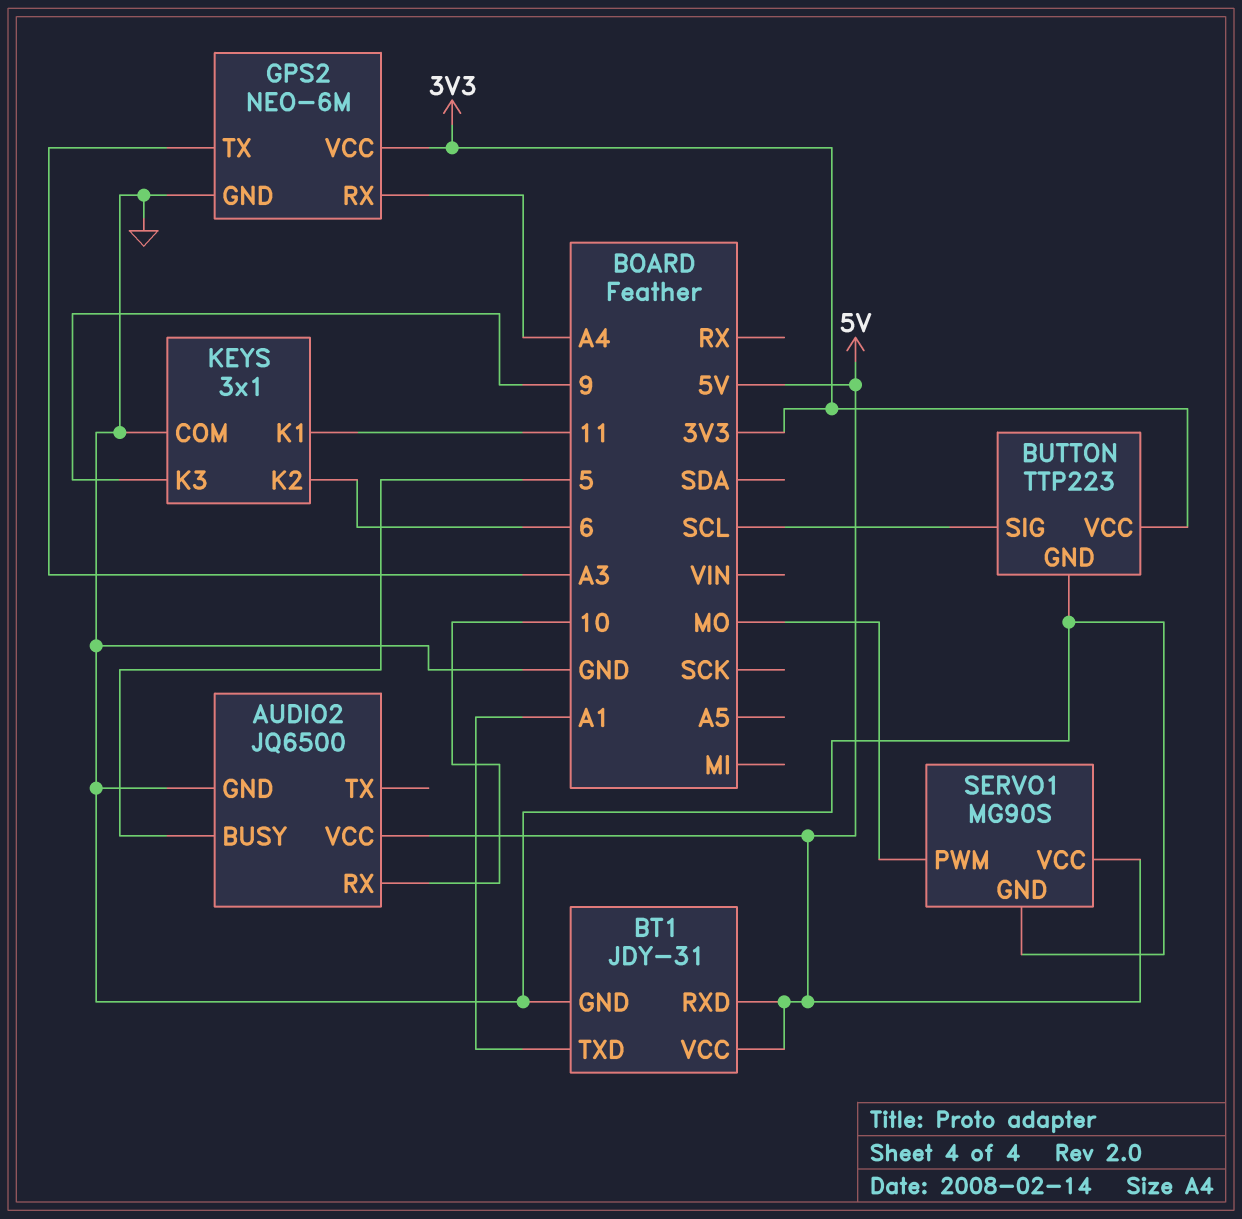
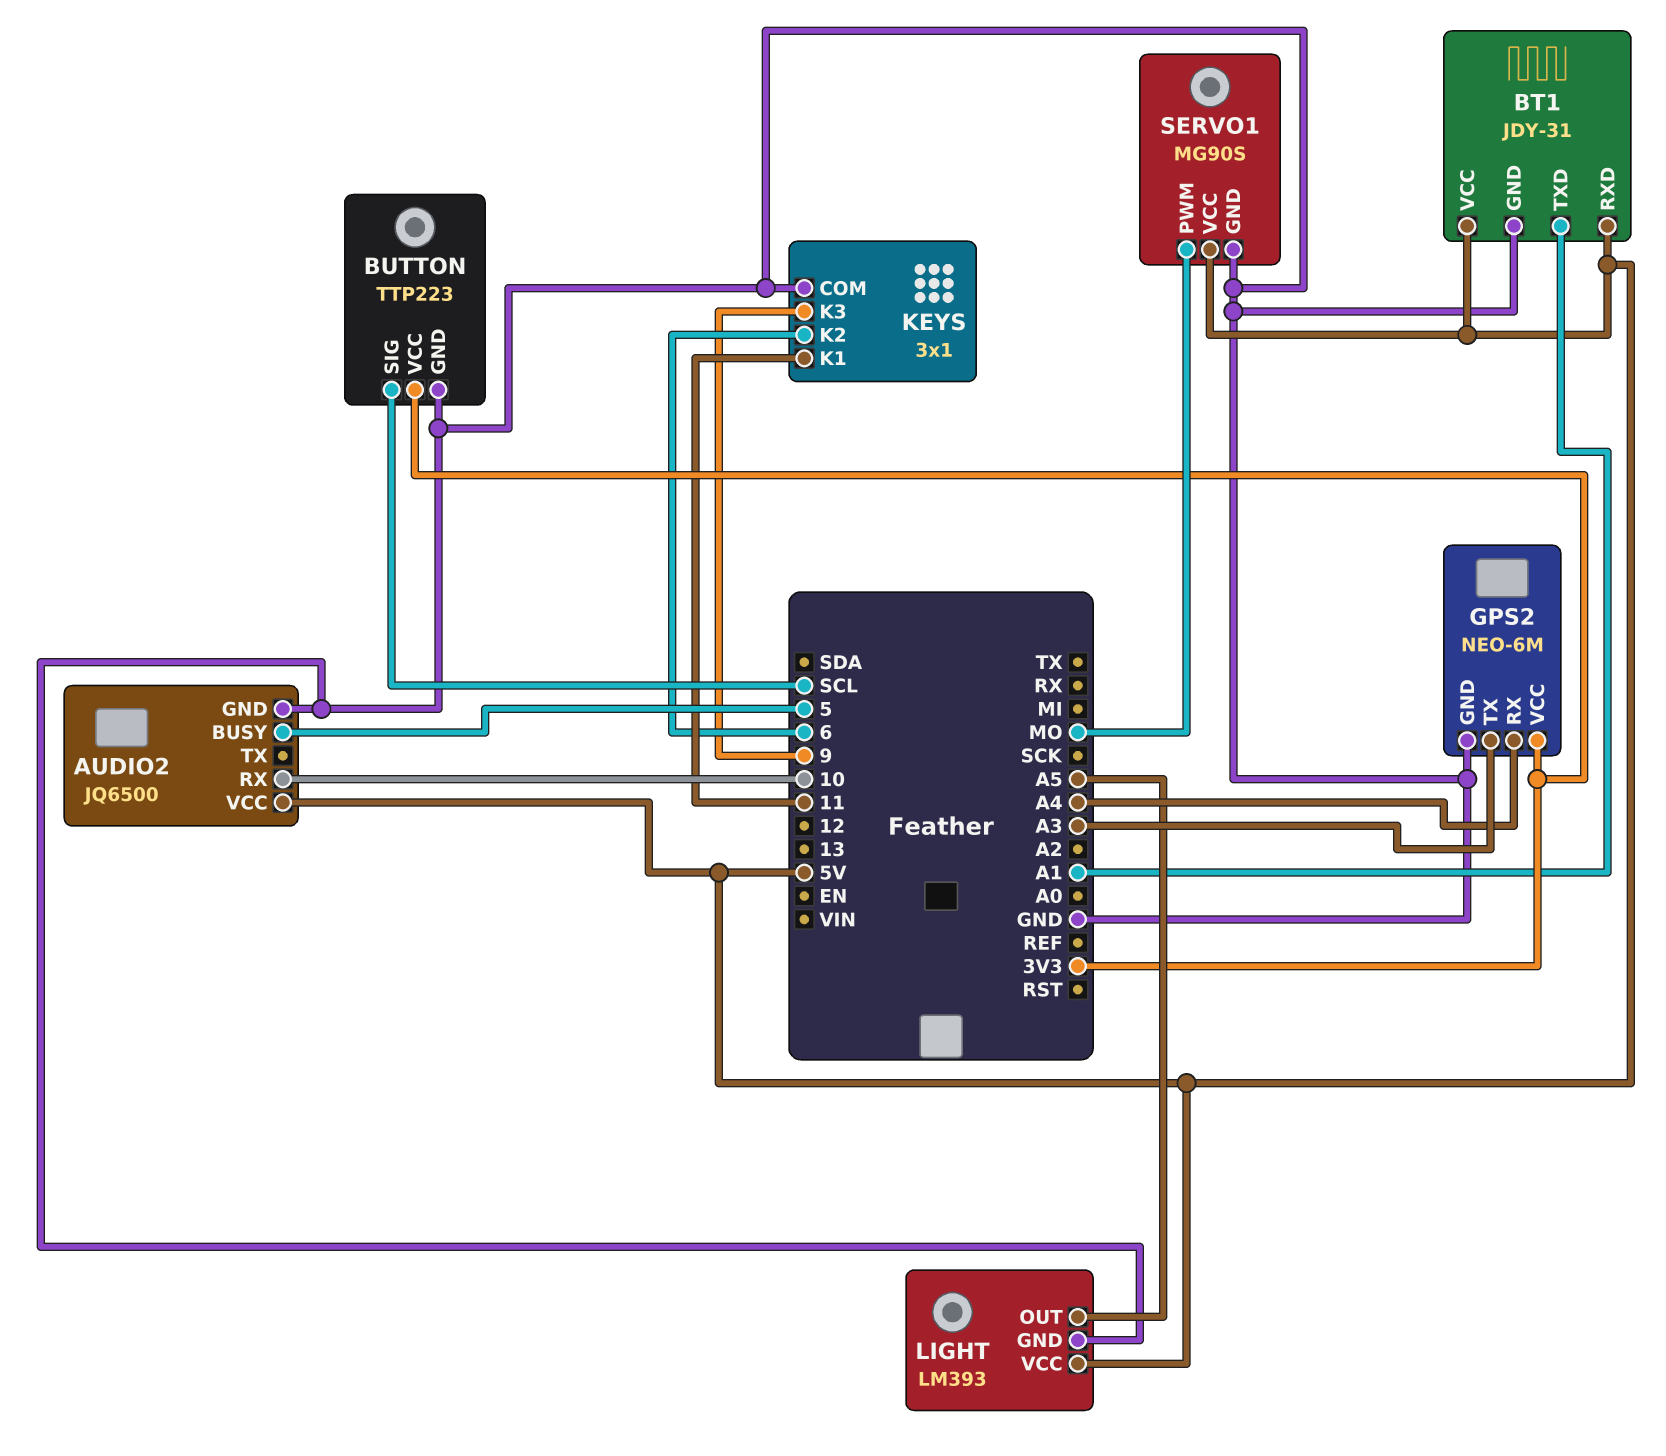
LIGHT: none -> LM393
LIGHT pin GND: none -> GND
LIGHT pin OUT: none -> A5
LIGHT pin VCC: none -> 5V

